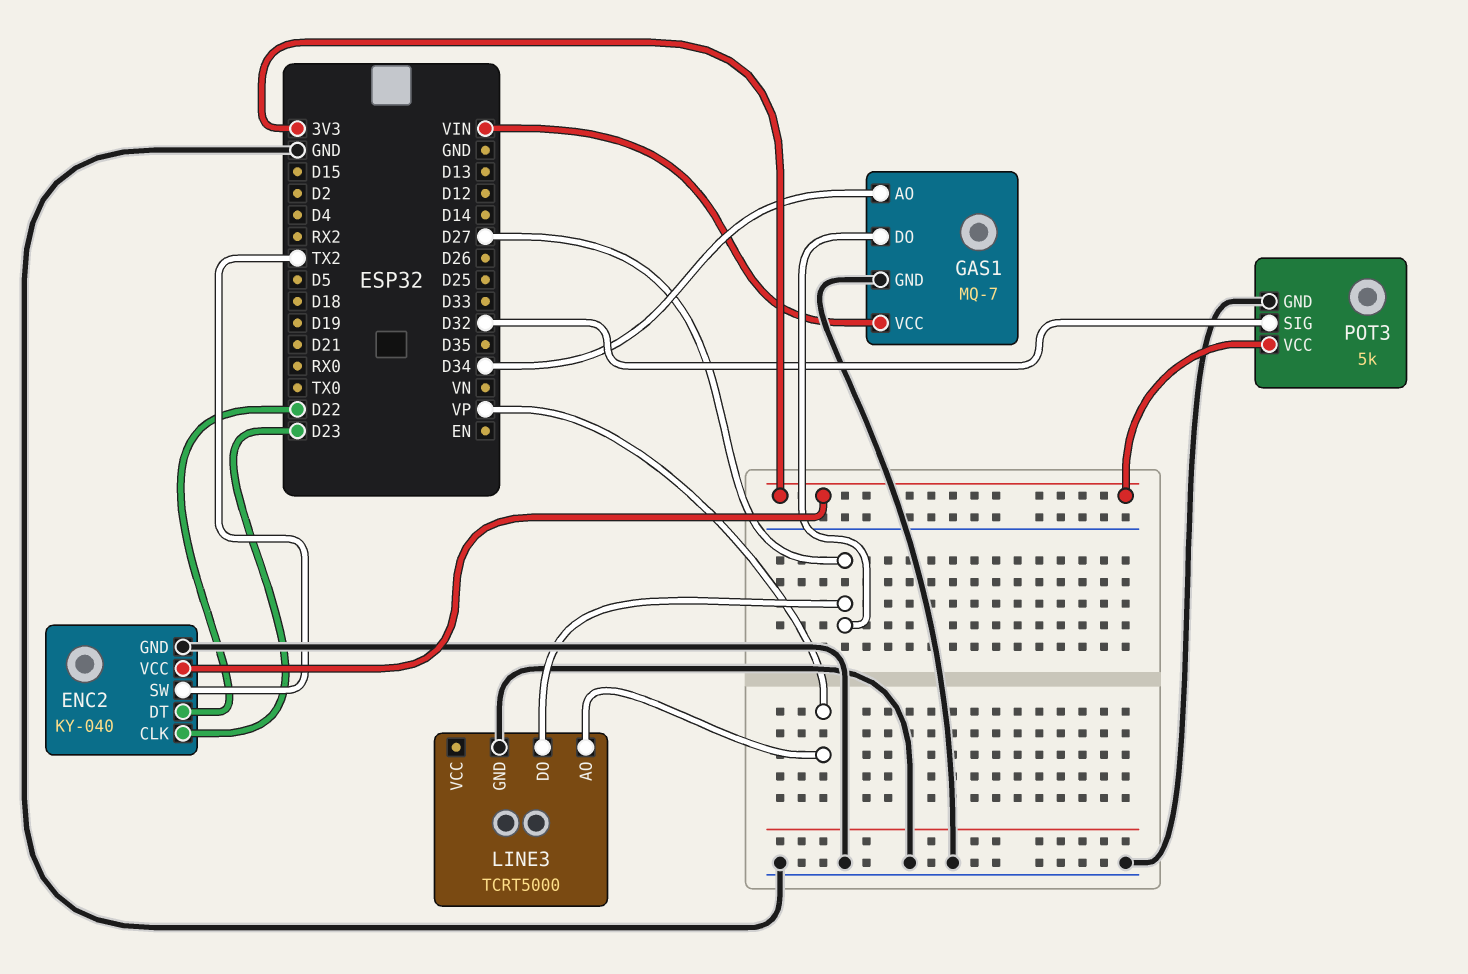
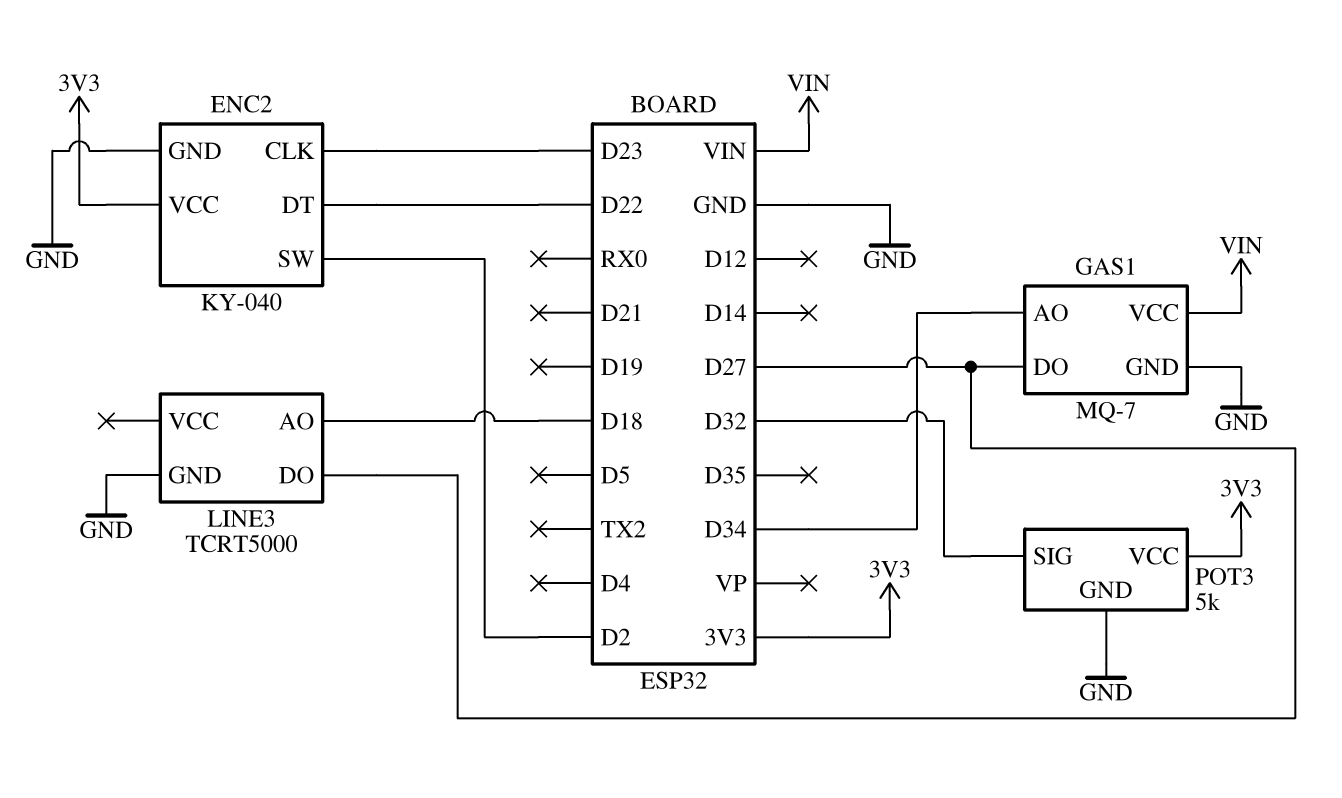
ENC2 pin SW: TX2 -> D2
LINE3 pin AO: VP -> D18

